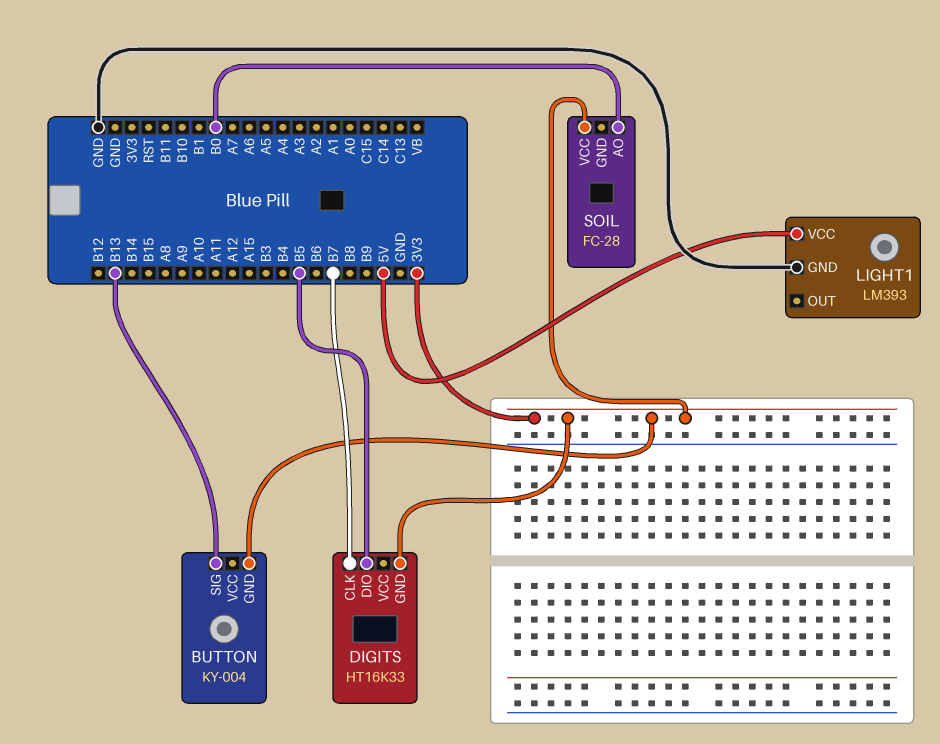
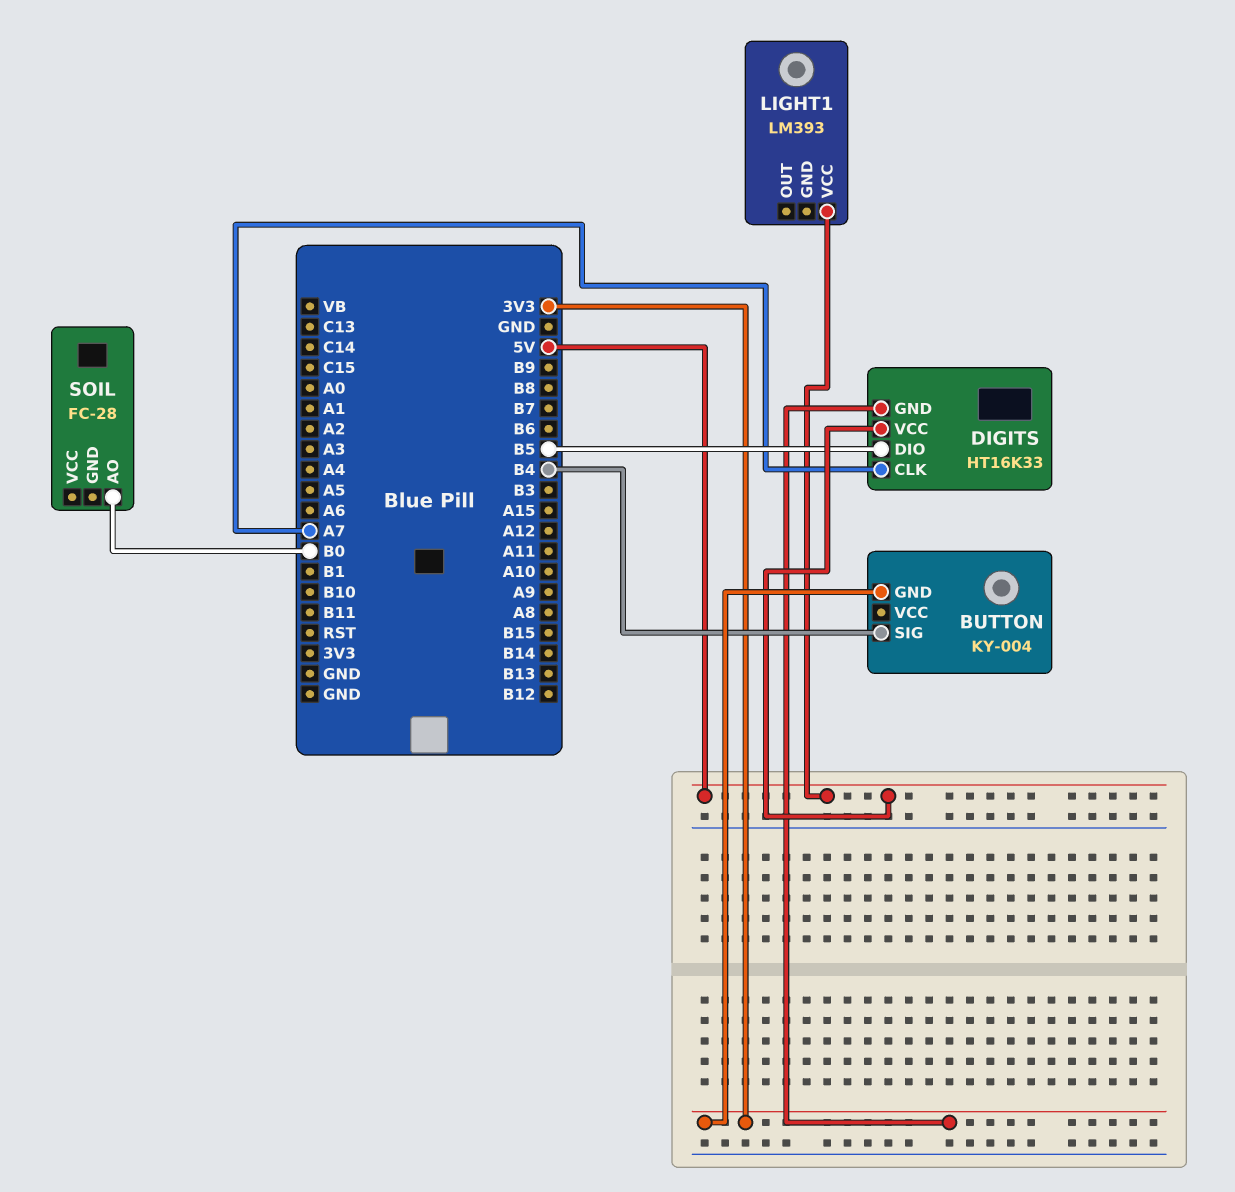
BUTTON pin SIG: B13 -> B4
DIGITS pin CLK: B7 -> A7
DIGITS pin VCC: none -> 5V
LIGHT1 pin GND: GND -> none
SOIL pin VCC: 3V3 -> none

